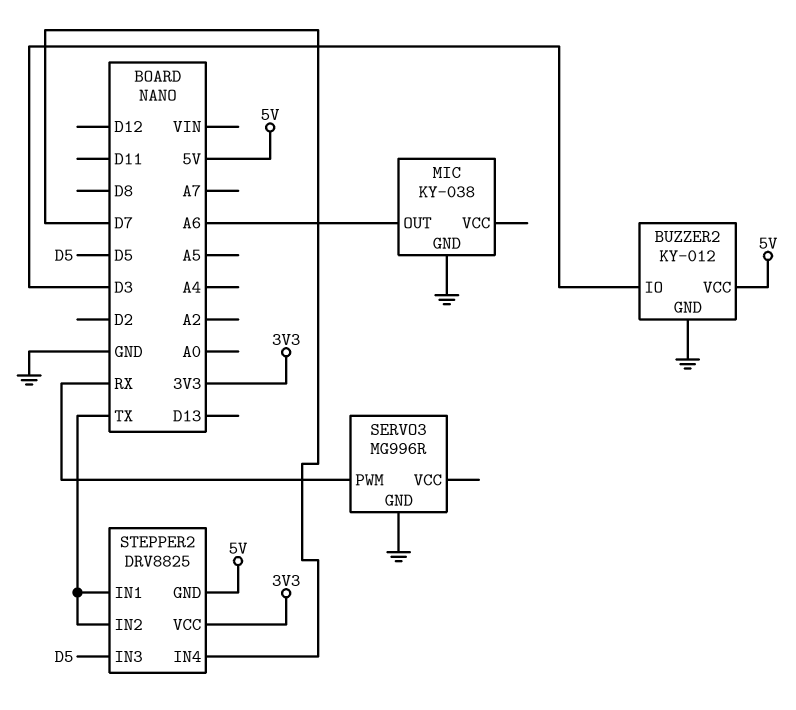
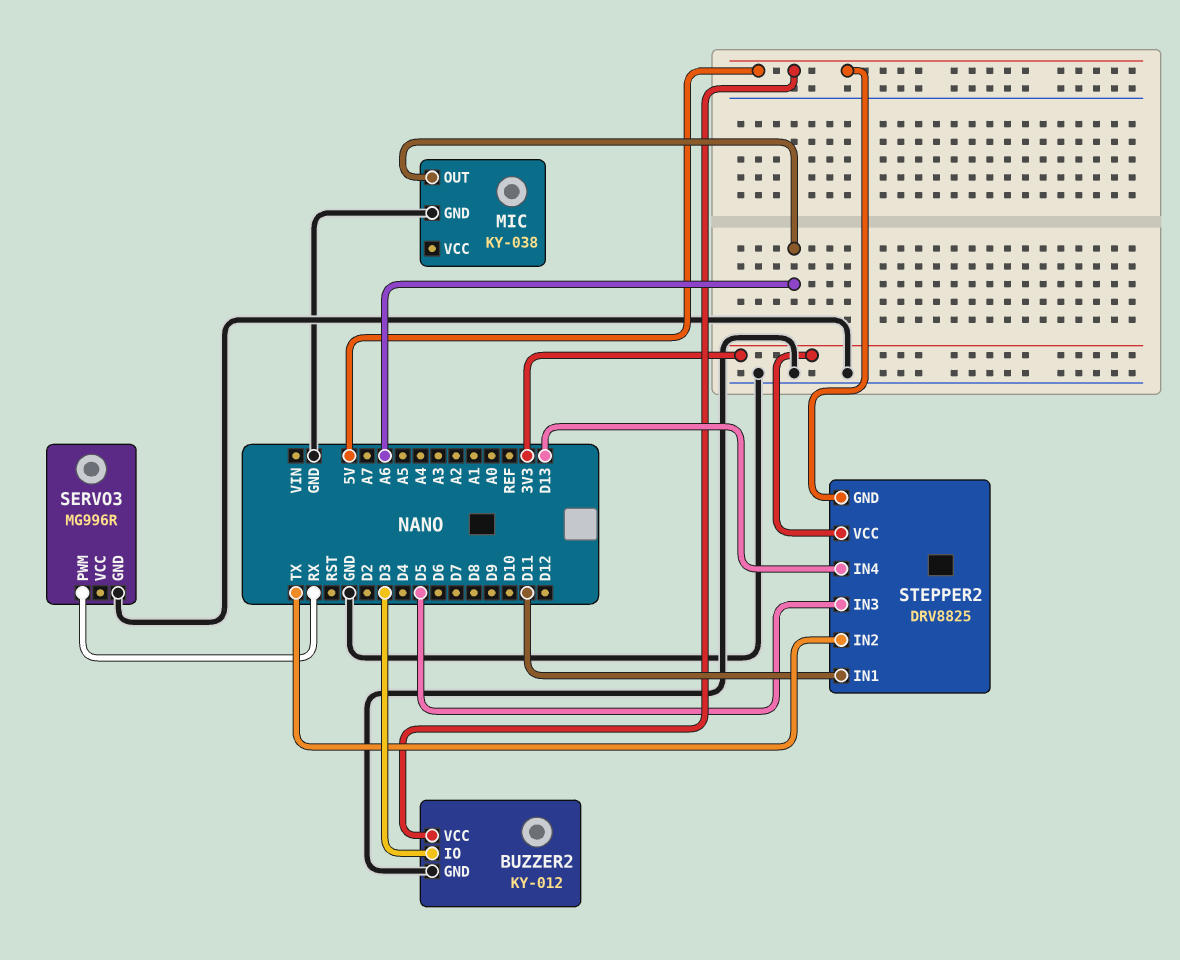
STEPPER2 pin IN1: TX -> D11
STEPPER2 pin IN4: D7 -> D13

